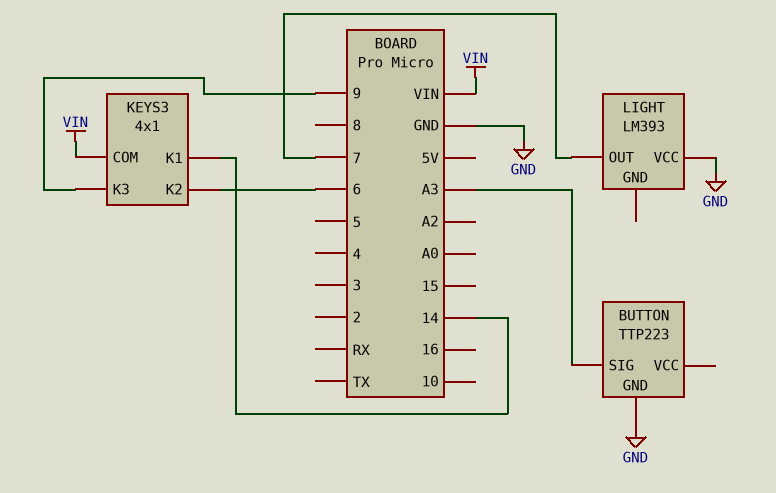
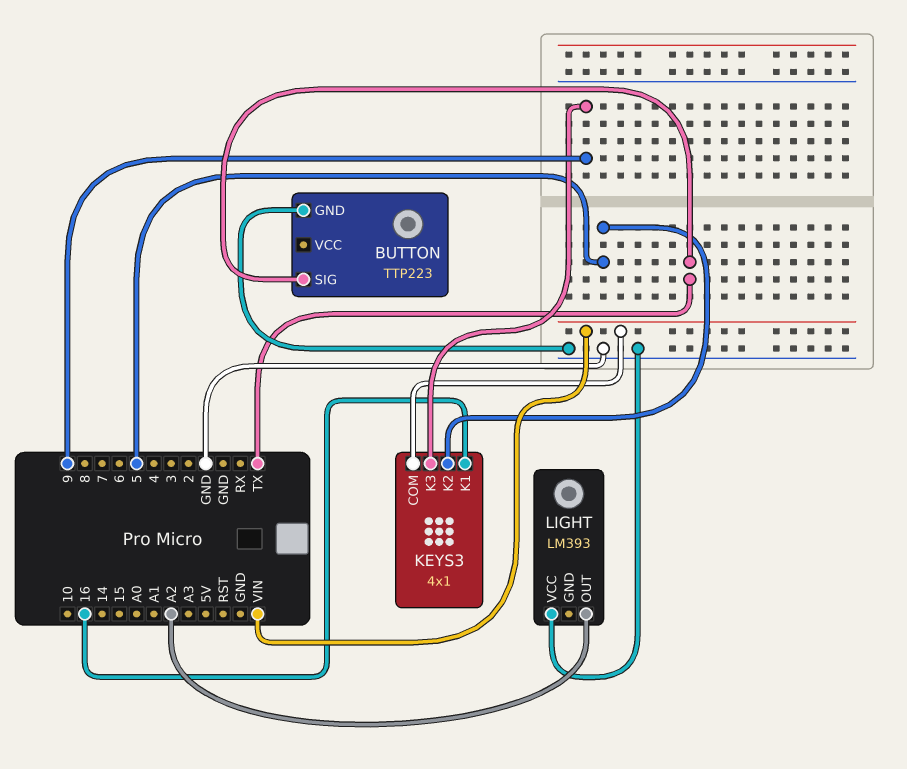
BUTTON pin SIG: A3 -> TX
KEYS3 pin K1: 14 -> 16
KEYS3 pin K2: 6 -> 5
LIGHT pin OUT: 7 -> A2

